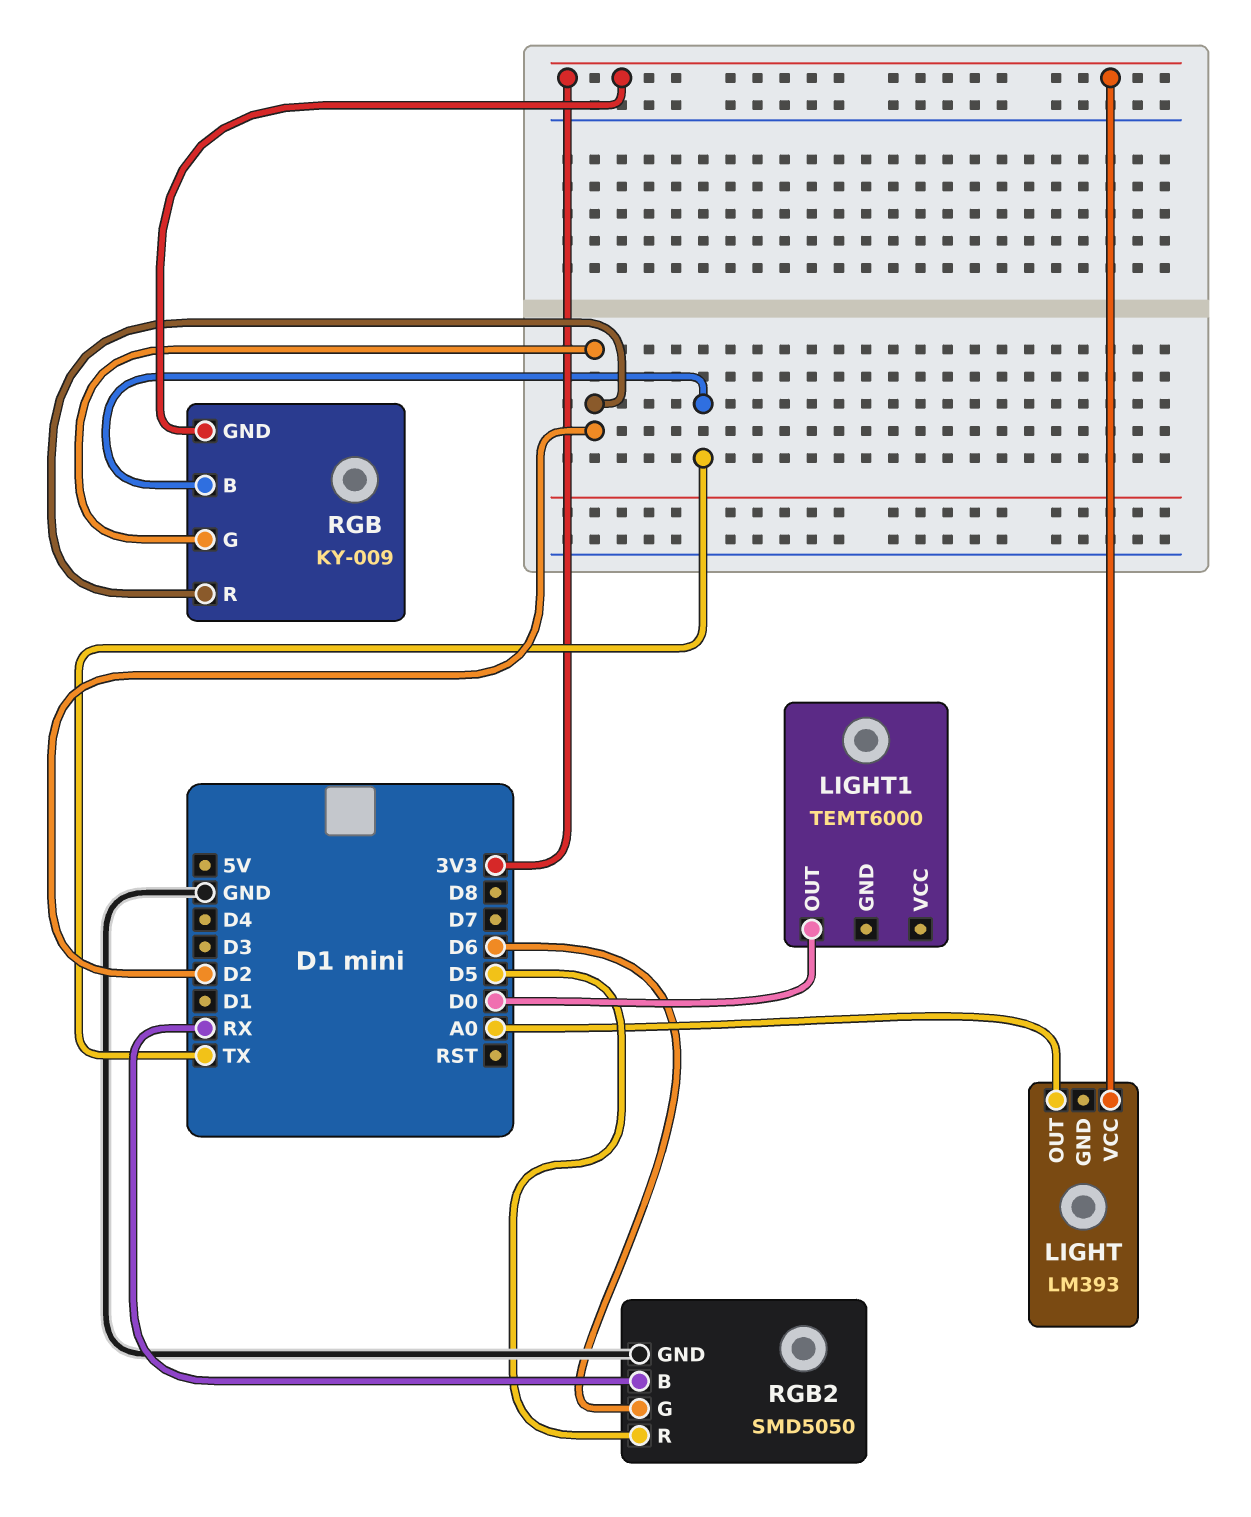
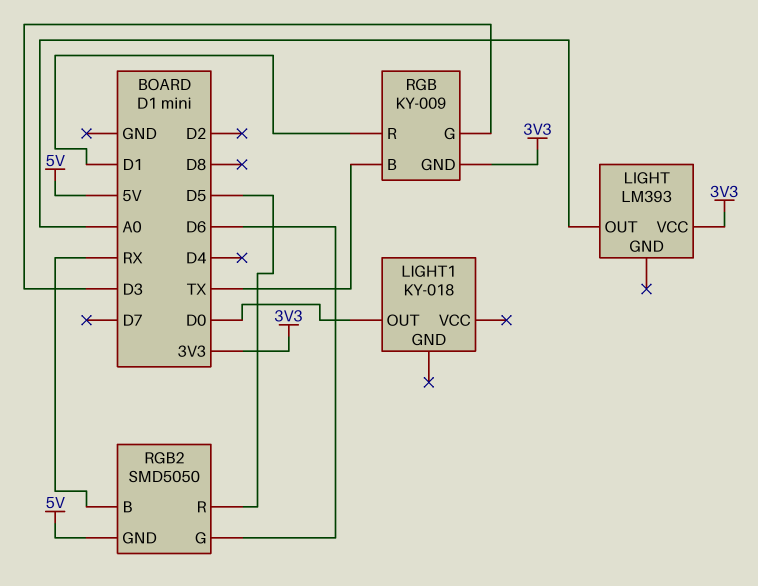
LIGHT1: TEMT6000 -> KY-018
RGB pin G: D2 -> D3
RGB pin R: D2 -> D1
RGB2 pin GND: GND -> 5V

